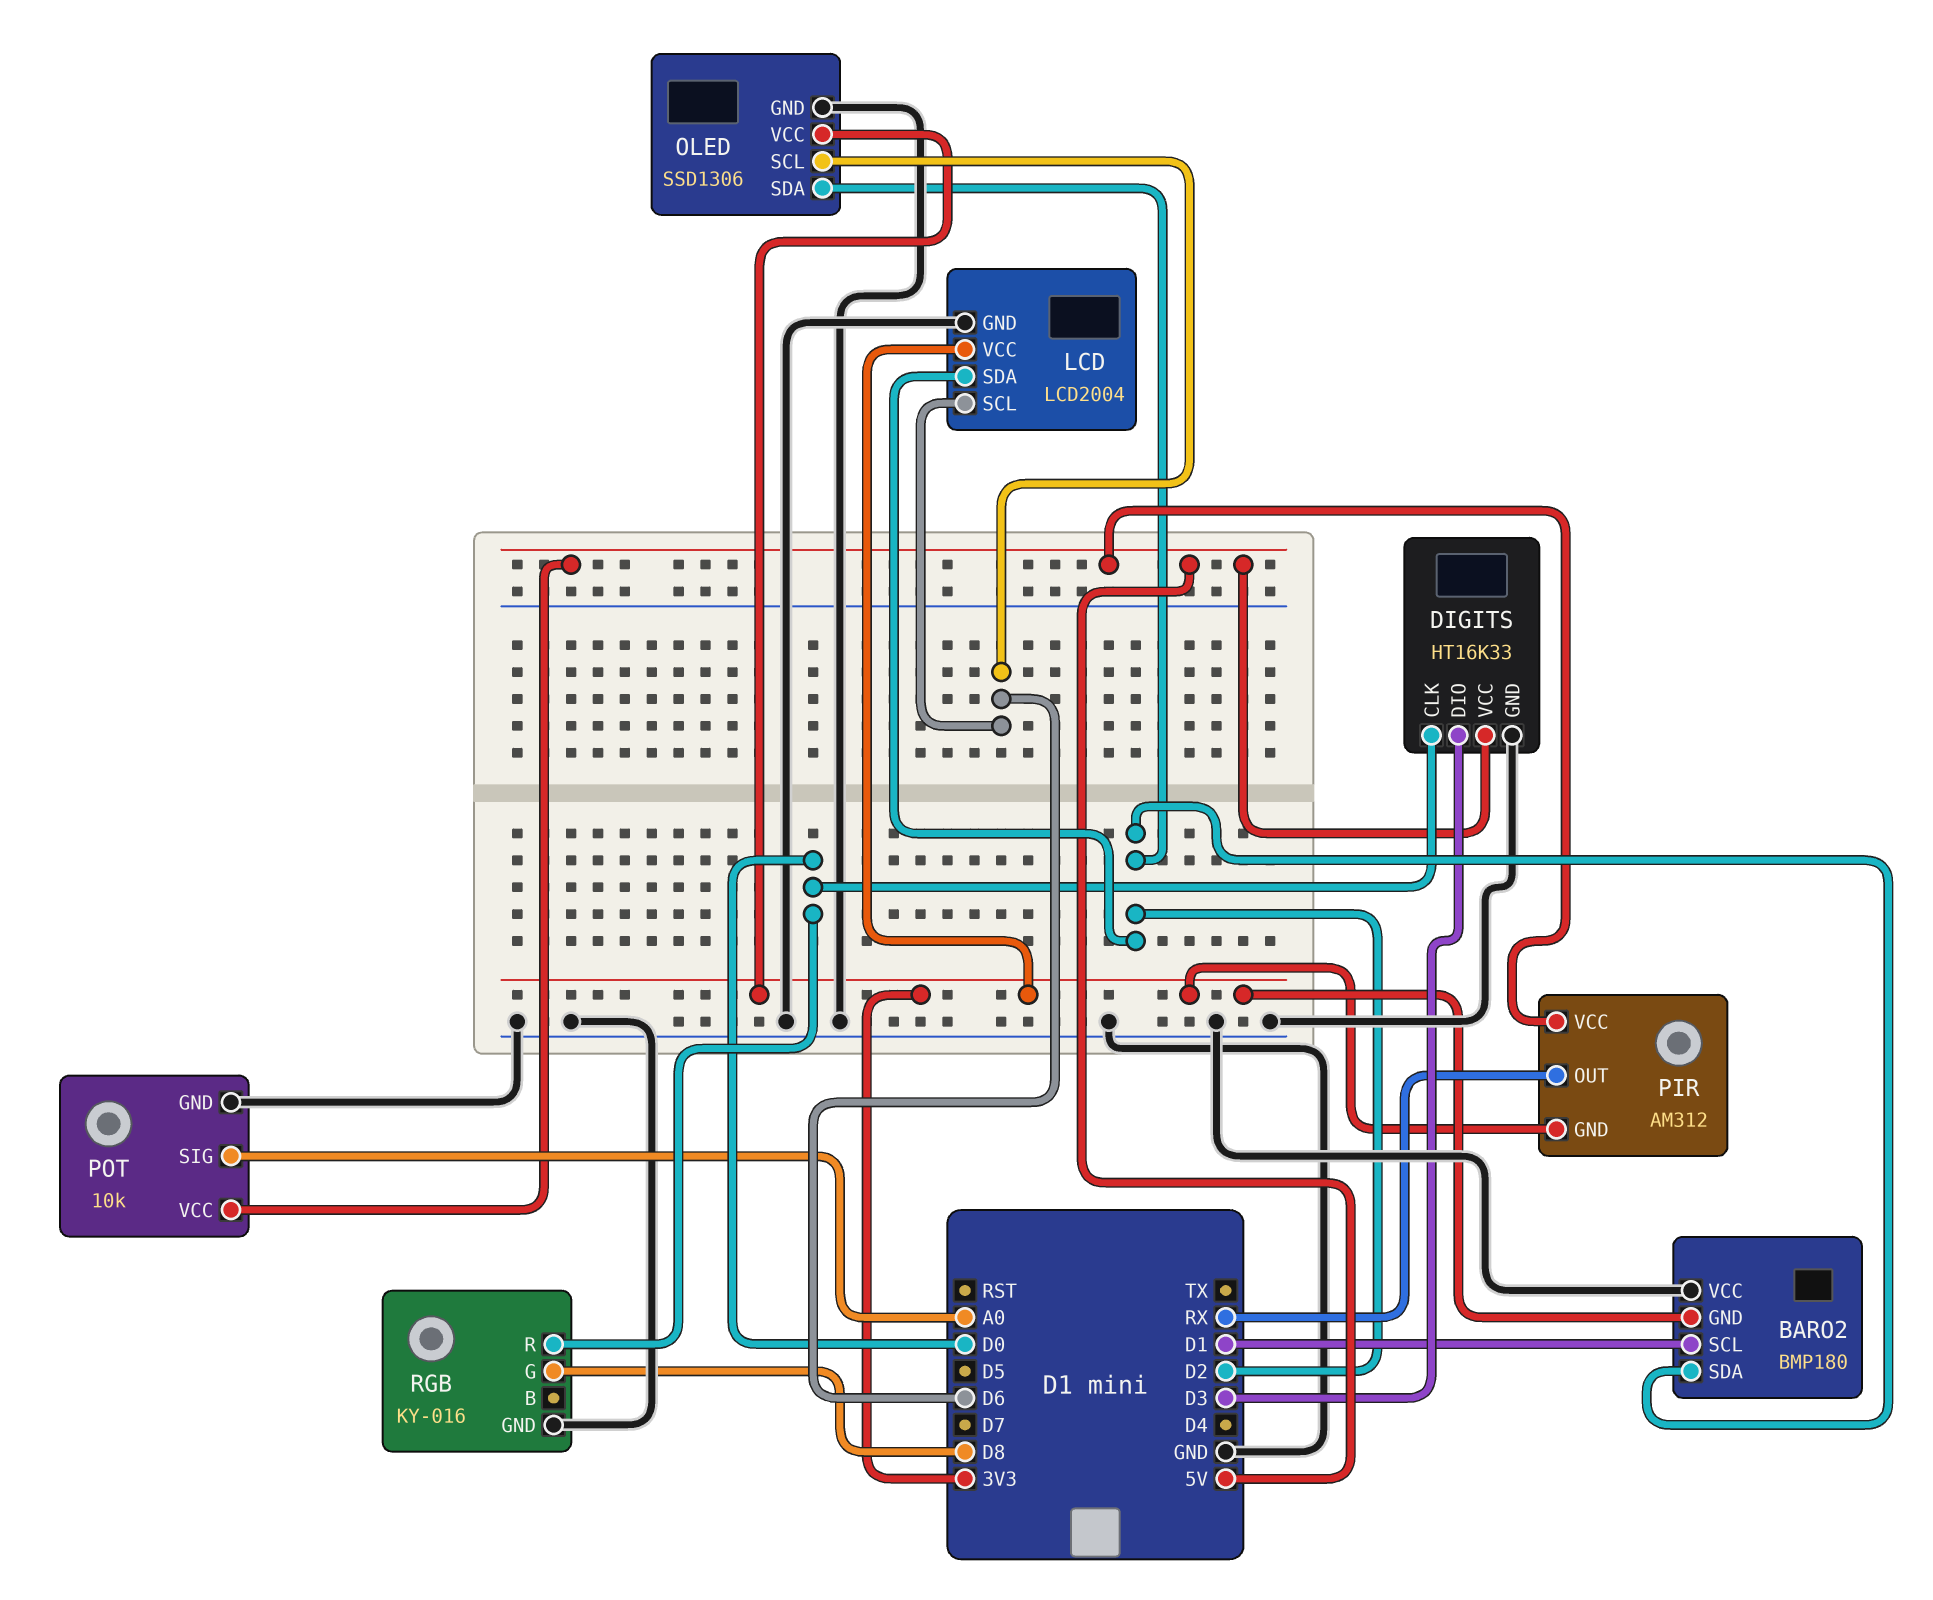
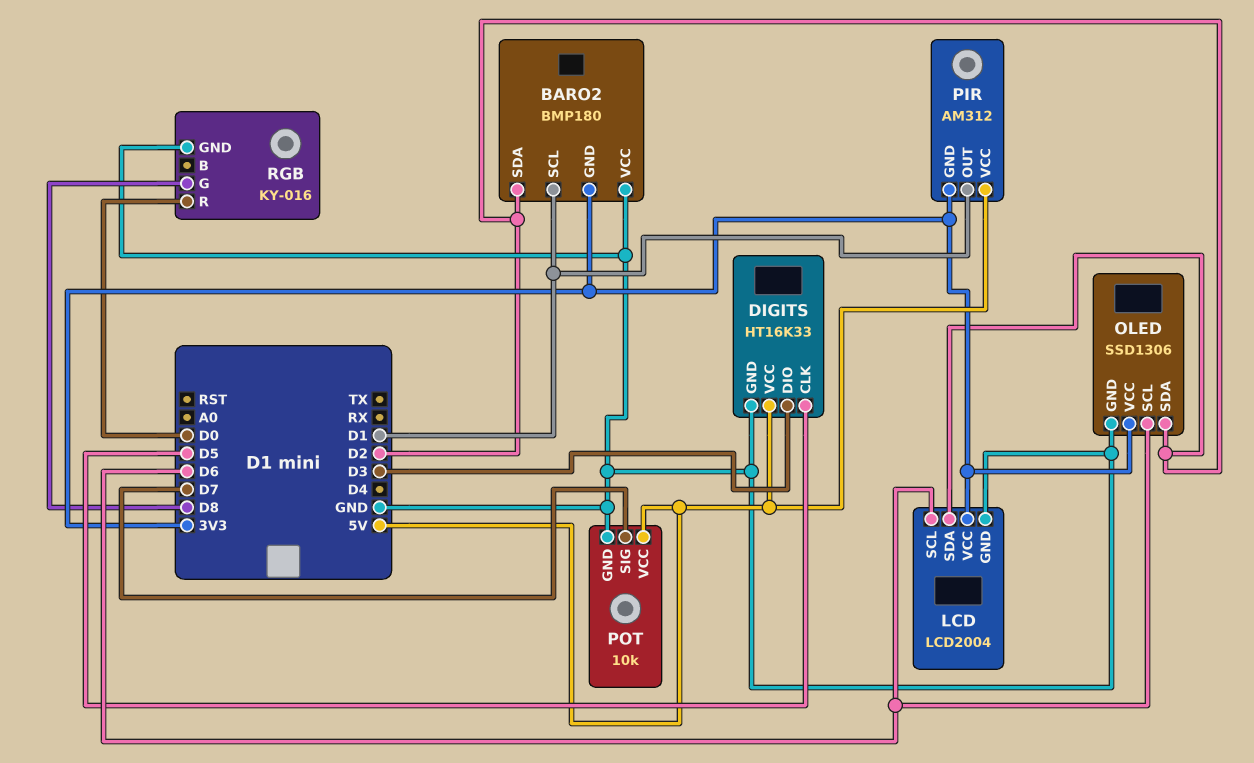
DIGITS pin CLK: D0 -> D5
PIR pin OUT: RX -> D1
POT pin SIG: A0 -> D7

